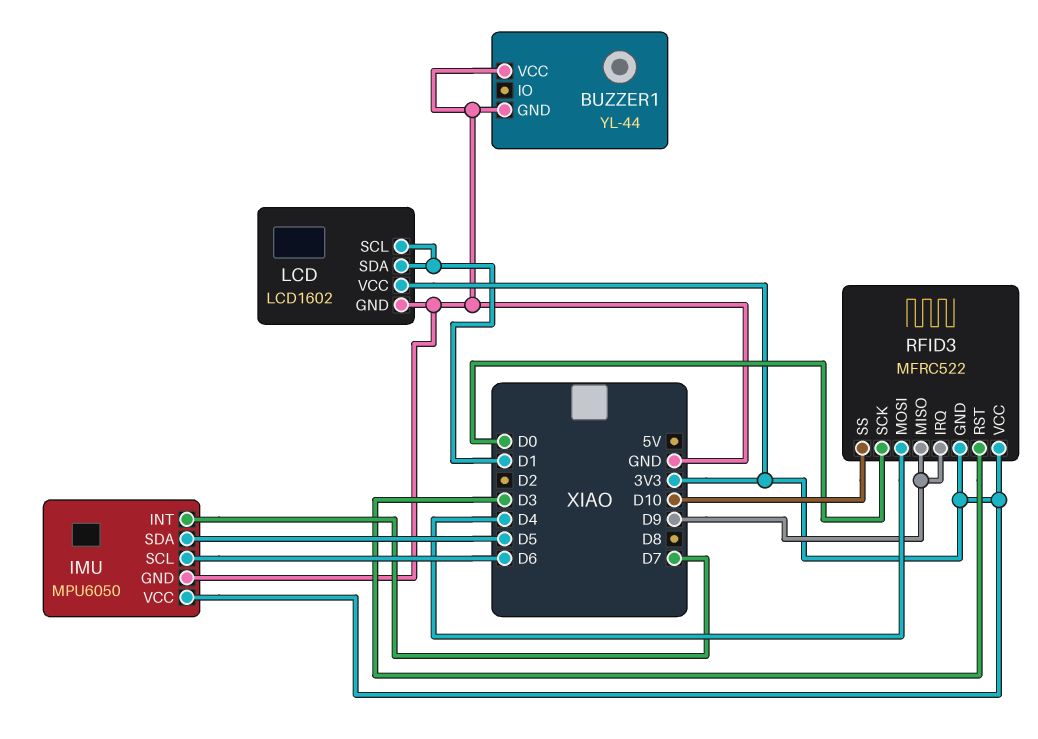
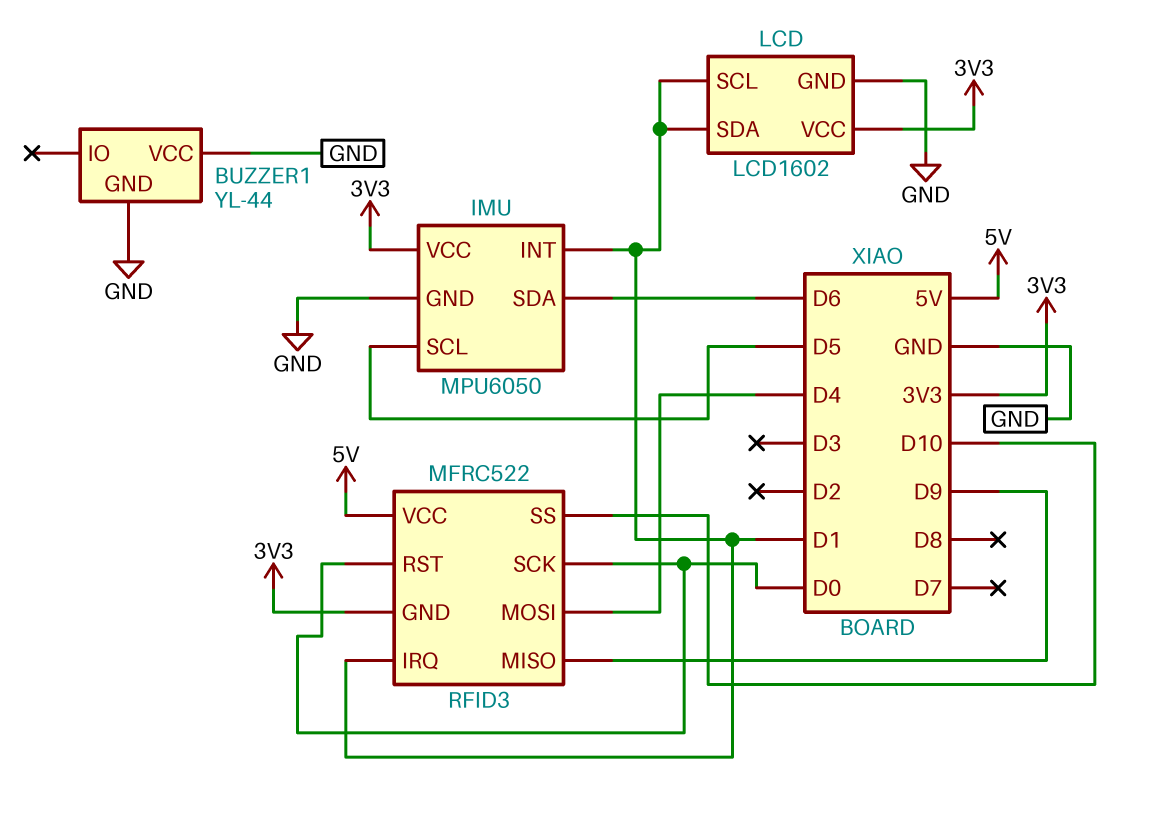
IMU pin INT: D7 -> D1
IMU pin SCL: D6 -> D5
IMU pin SDA: D5 -> D6
RFID3 pin IRQ: D9 -> D1
RFID3 pin RST: D3 -> D0
RFID3 pin VCC: 3V3 -> 5V

